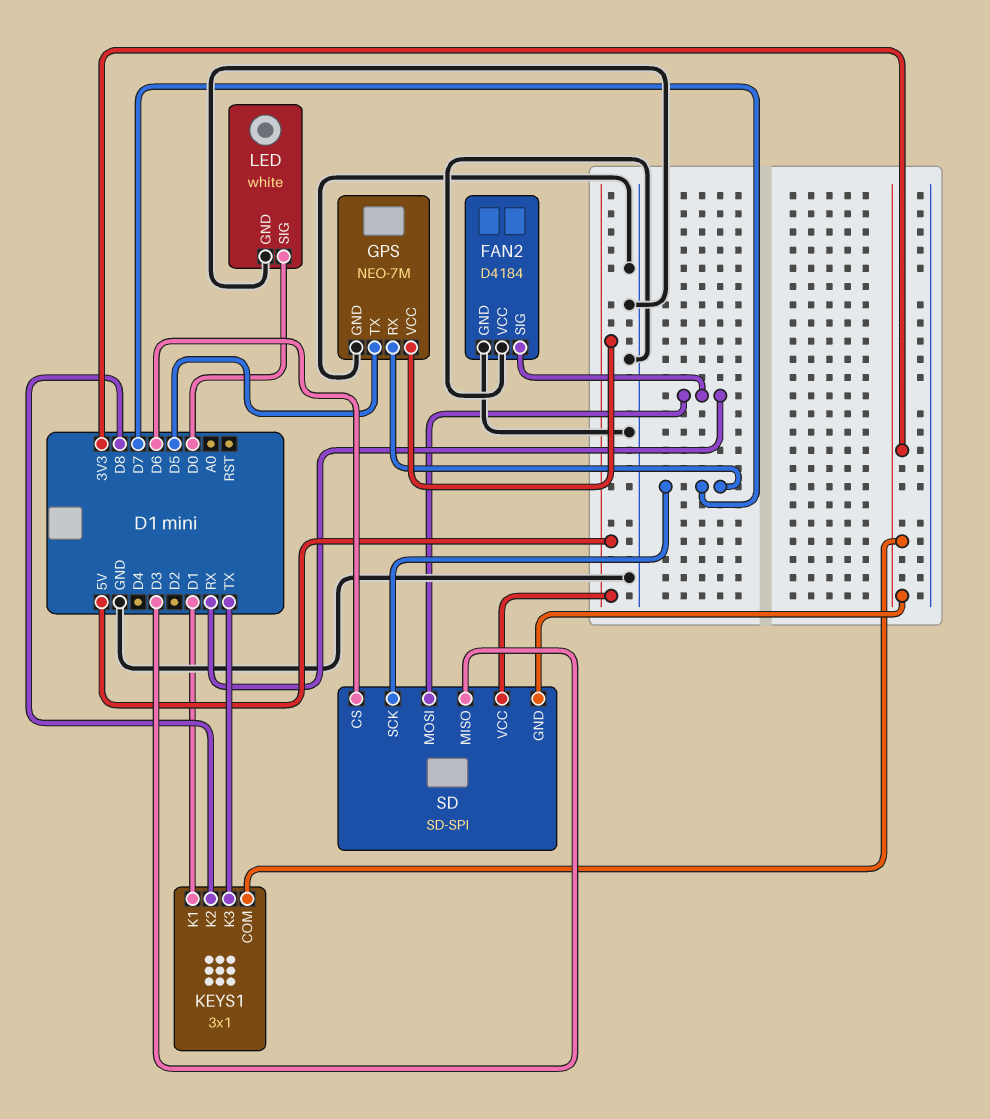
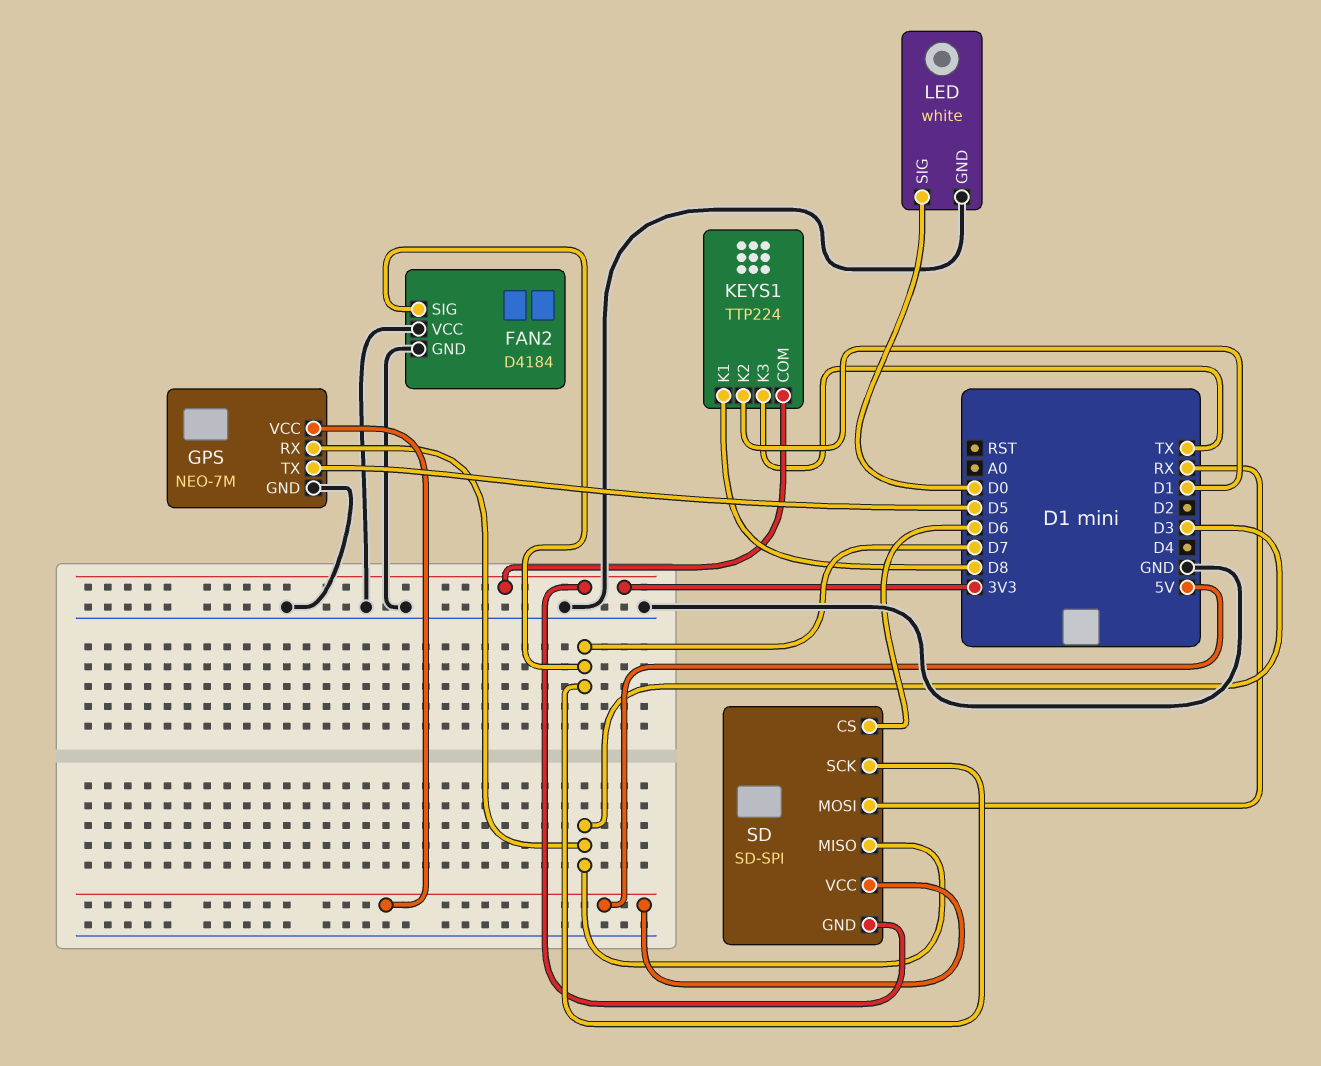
FAN2 pin SIG: RX -> D7
GPS pin RX: D7 -> D3
KEYS1: 3x1 -> TTP224
KEYS1 pin K1: D1 -> D8
KEYS1 pin K2: D8 -> D1

